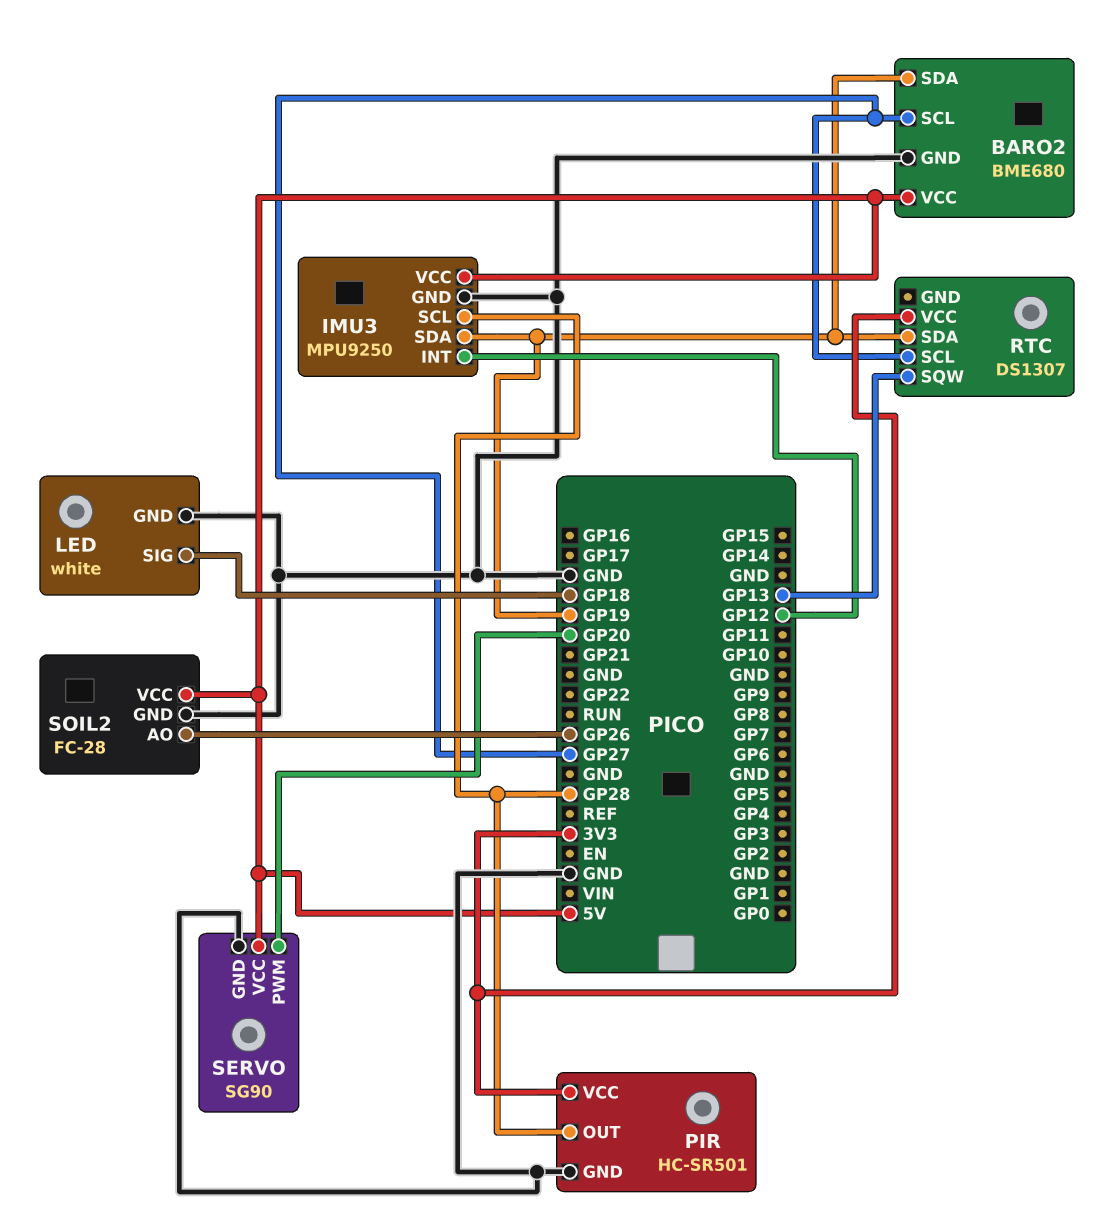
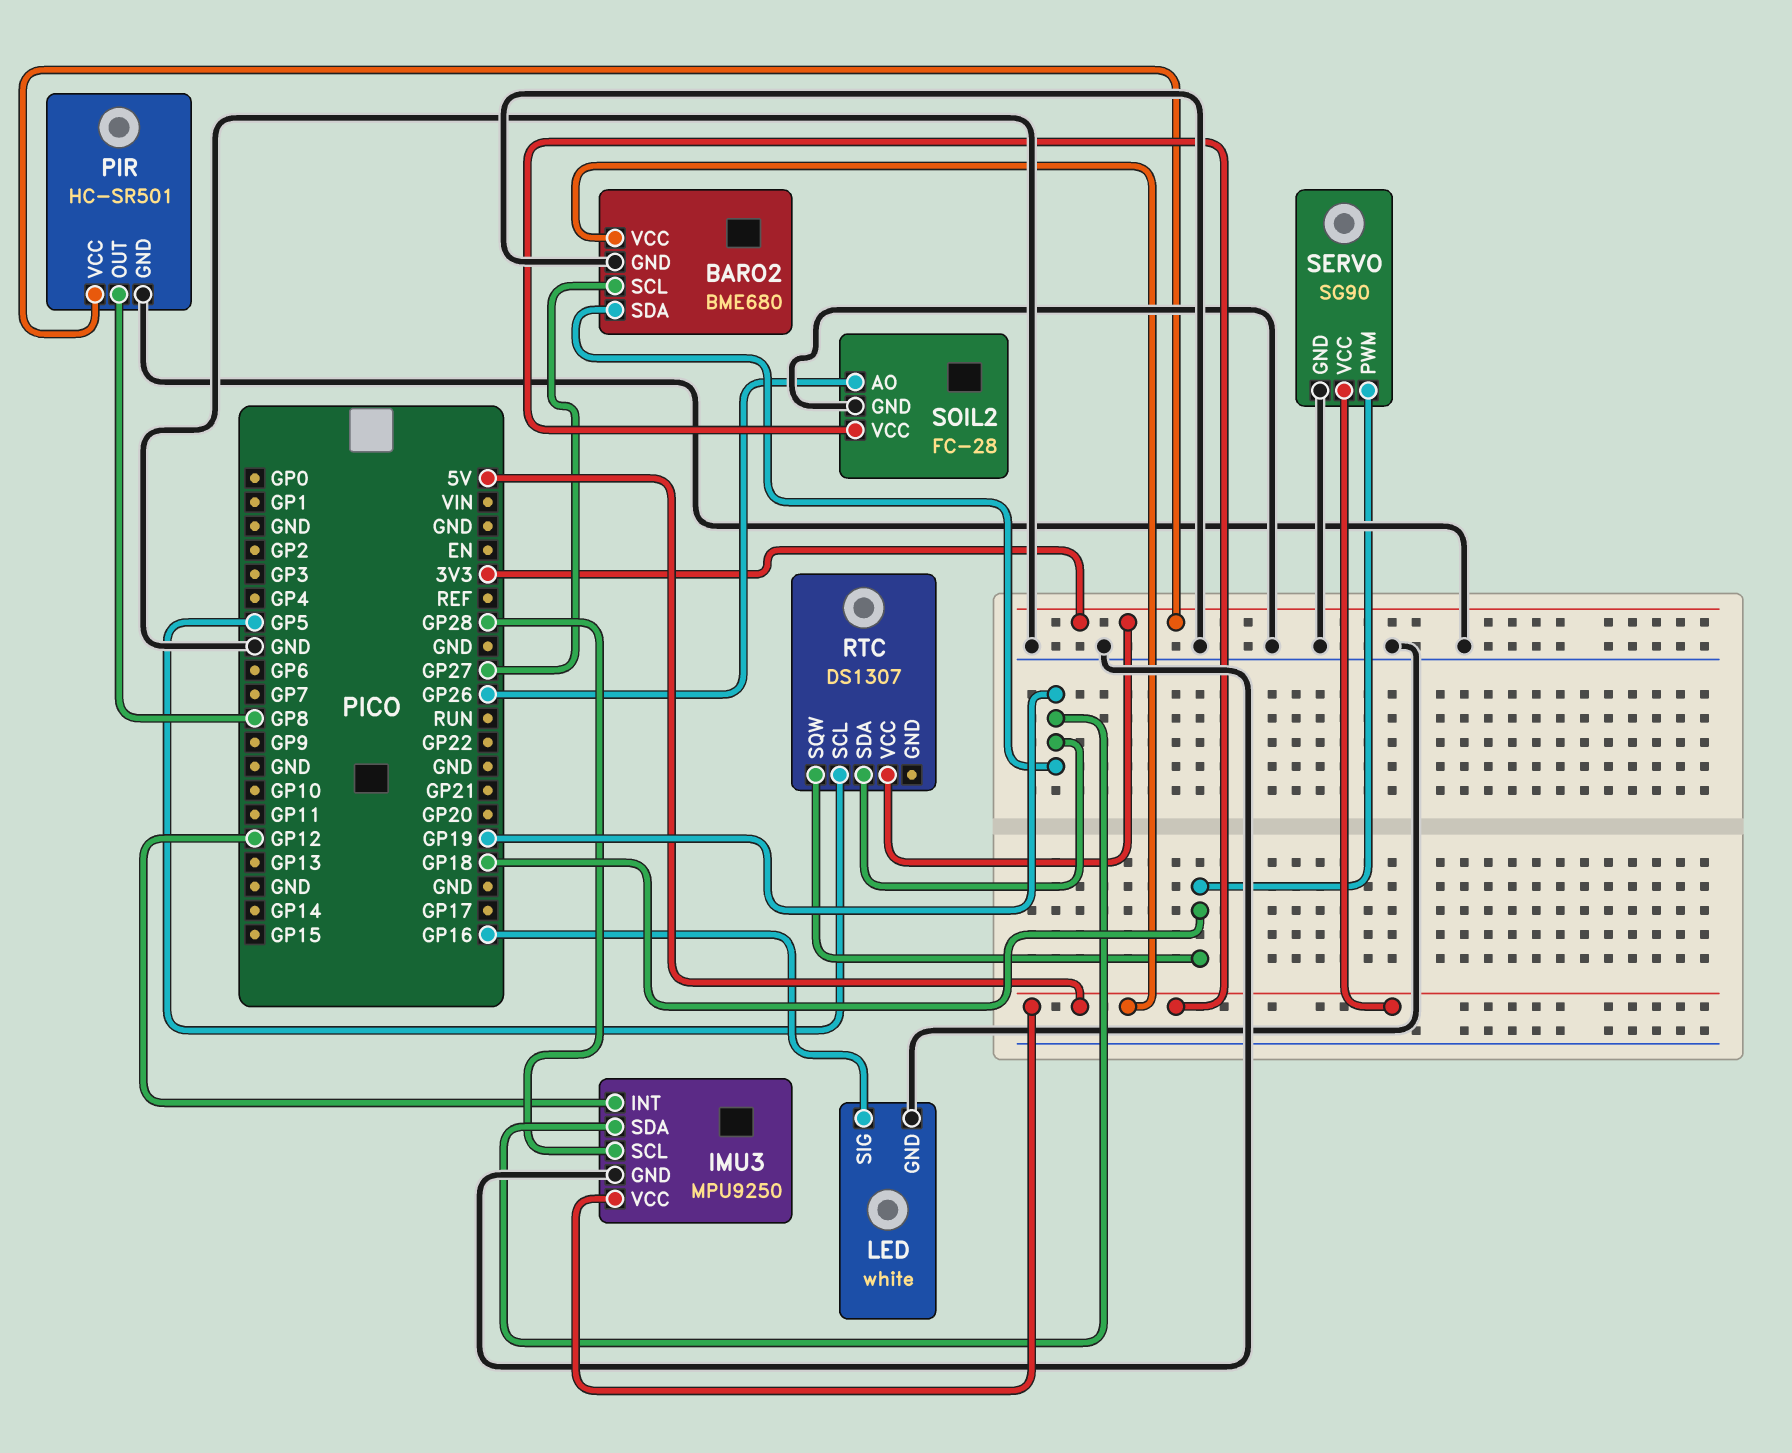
LED pin SIG: GP18 -> GP16
PIR pin OUT: GP28 -> GP8
RTC pin SCL: GP27 -> GP5
RTC pin SQW: GP13 -> GP18
SERVO pin PWM: GP20 -> GP18

